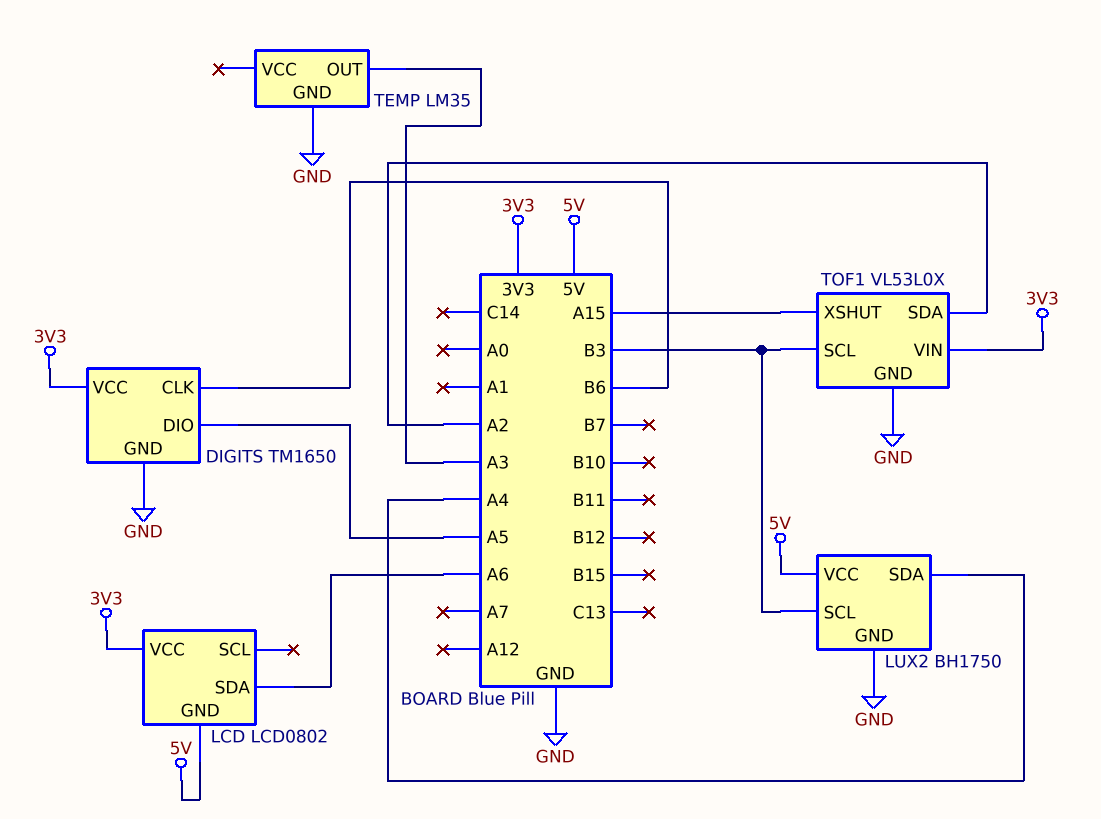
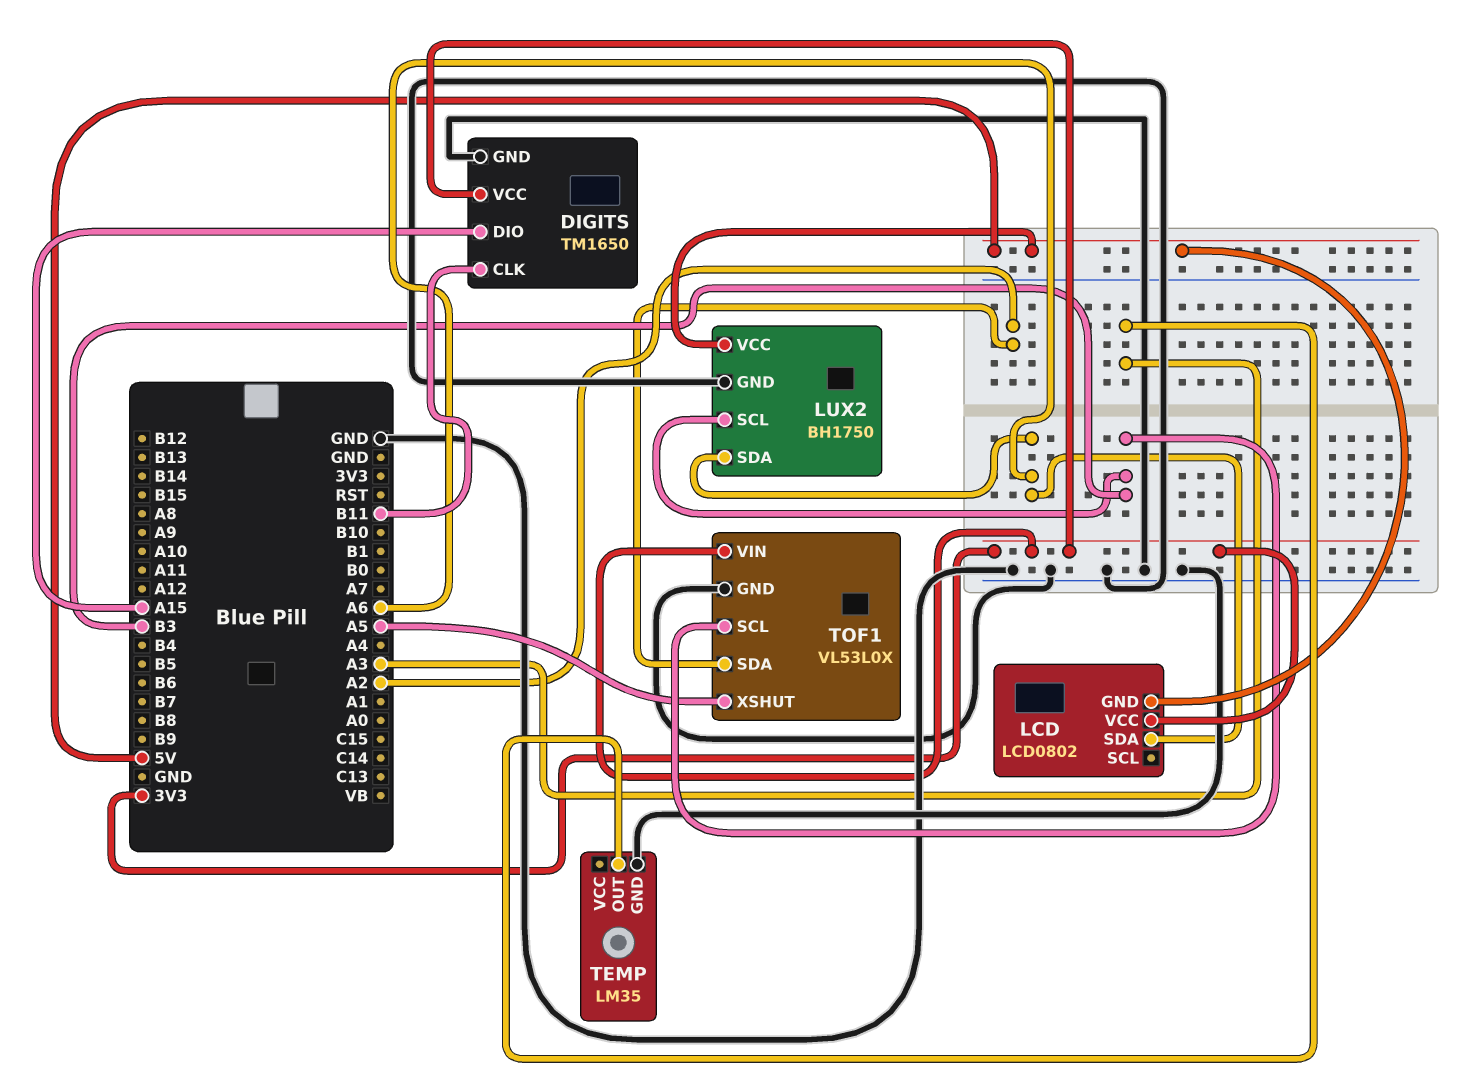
DIGITS pin CLK: B6 -> B11
DIGITS pin DIO: A5 -> A15
LUX2 pin SDA: A4 -> A6
TOF1 pin XSHUT: A15 -> A5

